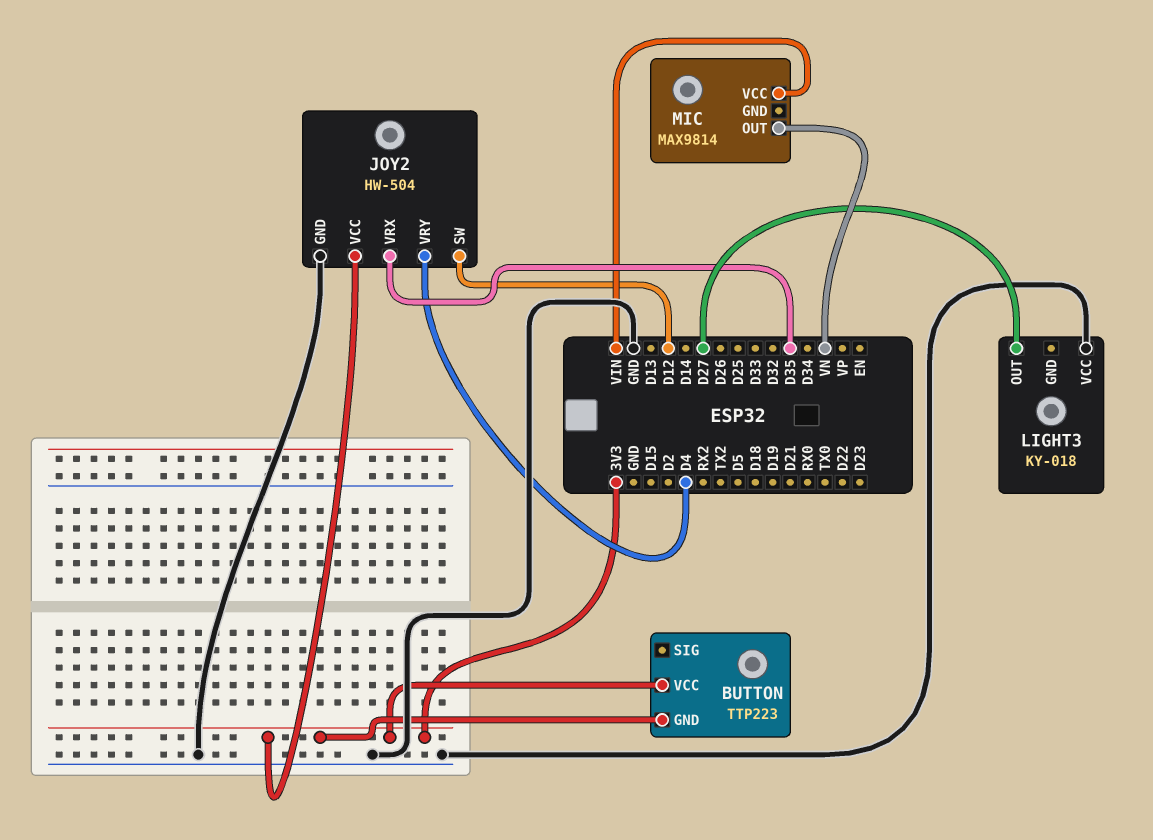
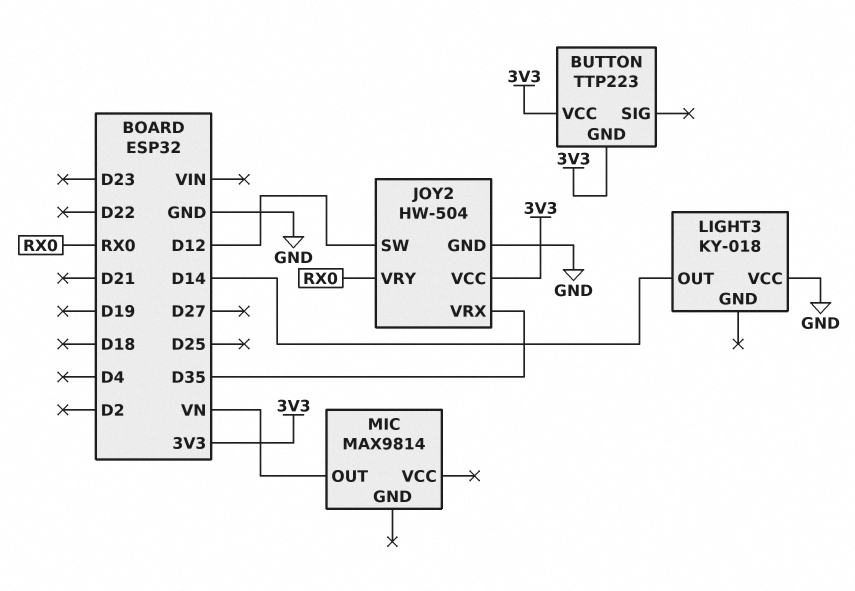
JOY2 pin VRY: D4 -> RX0
LIGHT3 pin OUT: D27 -> D14
MIC pin VCC: VIN -> none

